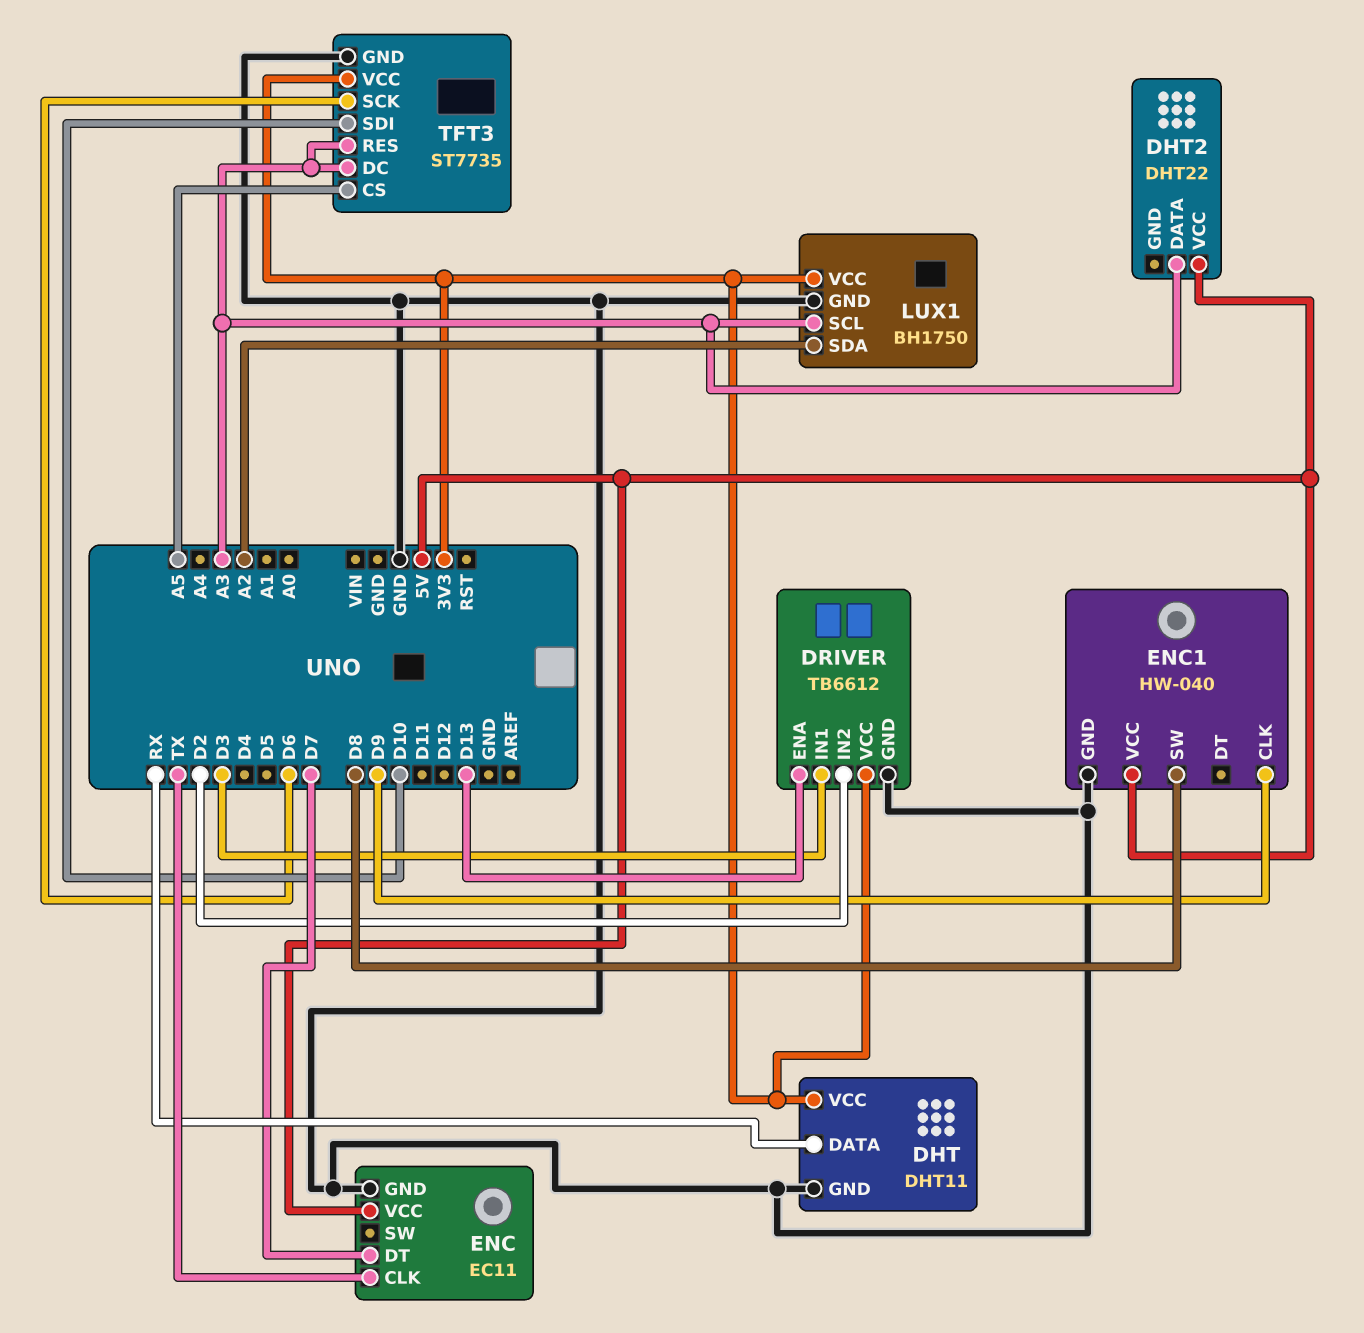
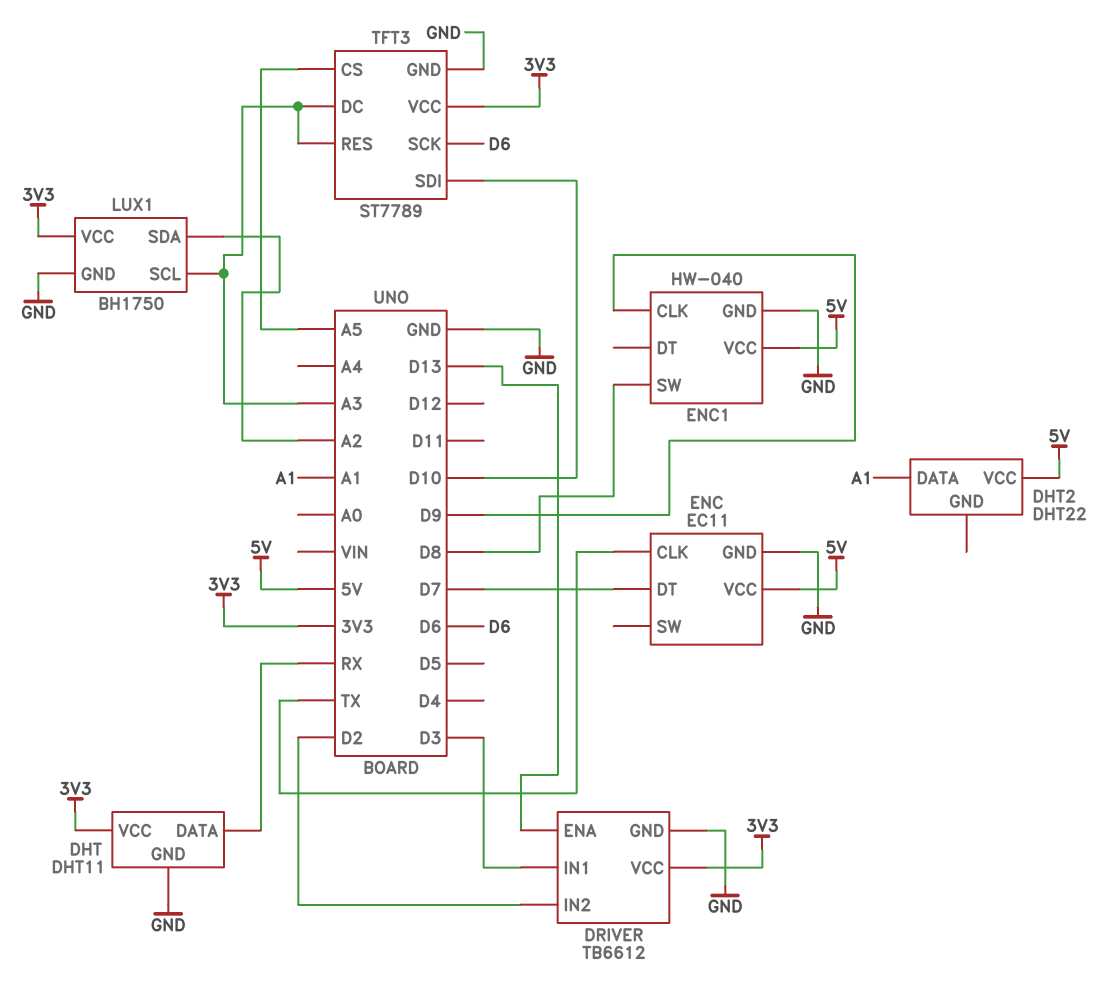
DHT2 pin DATA: A3 -> A1
TFT3: ST7735 -> ST7789

